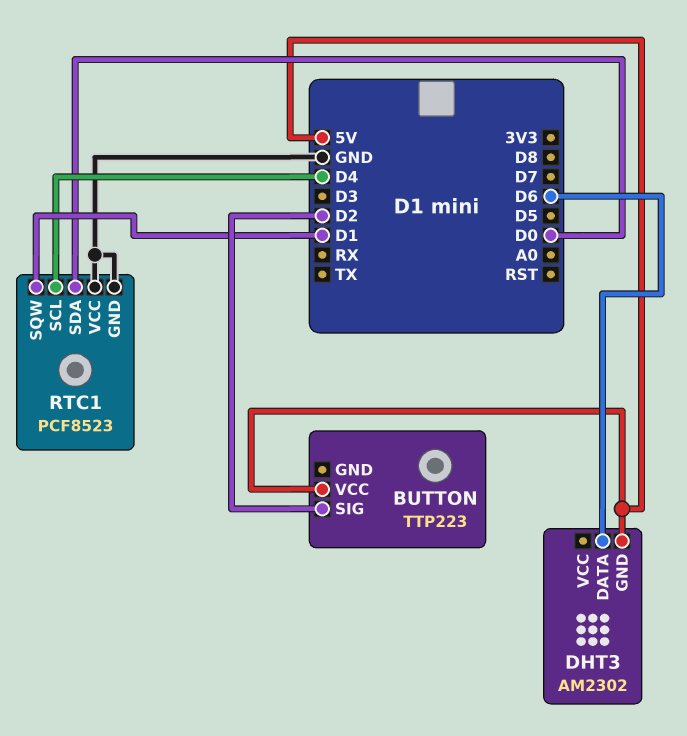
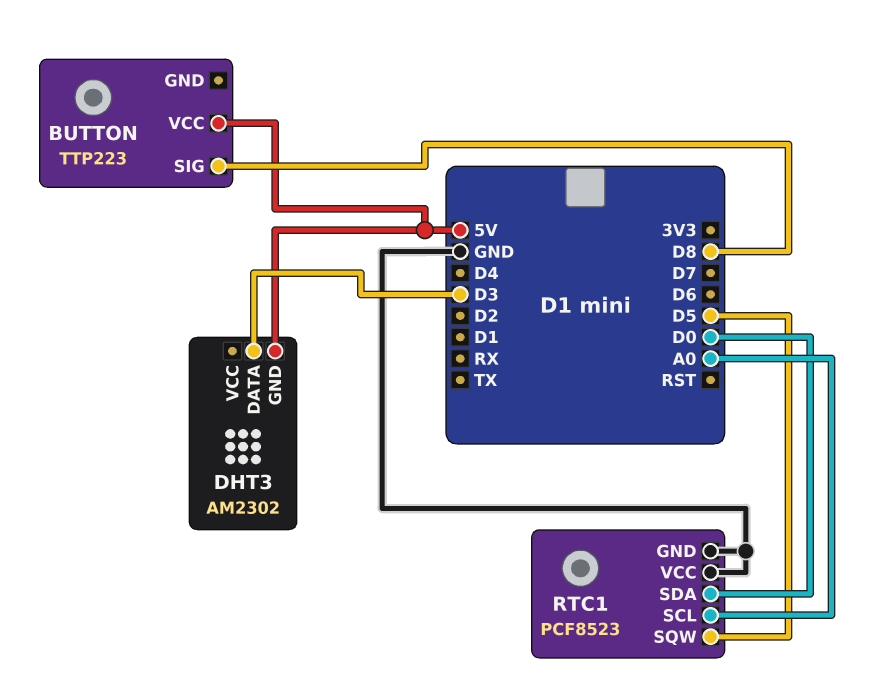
BUTTON pin SIG: D2 -> D8
DHT3 pin DATA: D6 -> D3
RTC1 pin SCL: D4 -> A0
RTC1 pin SQW: D1 -> D5

